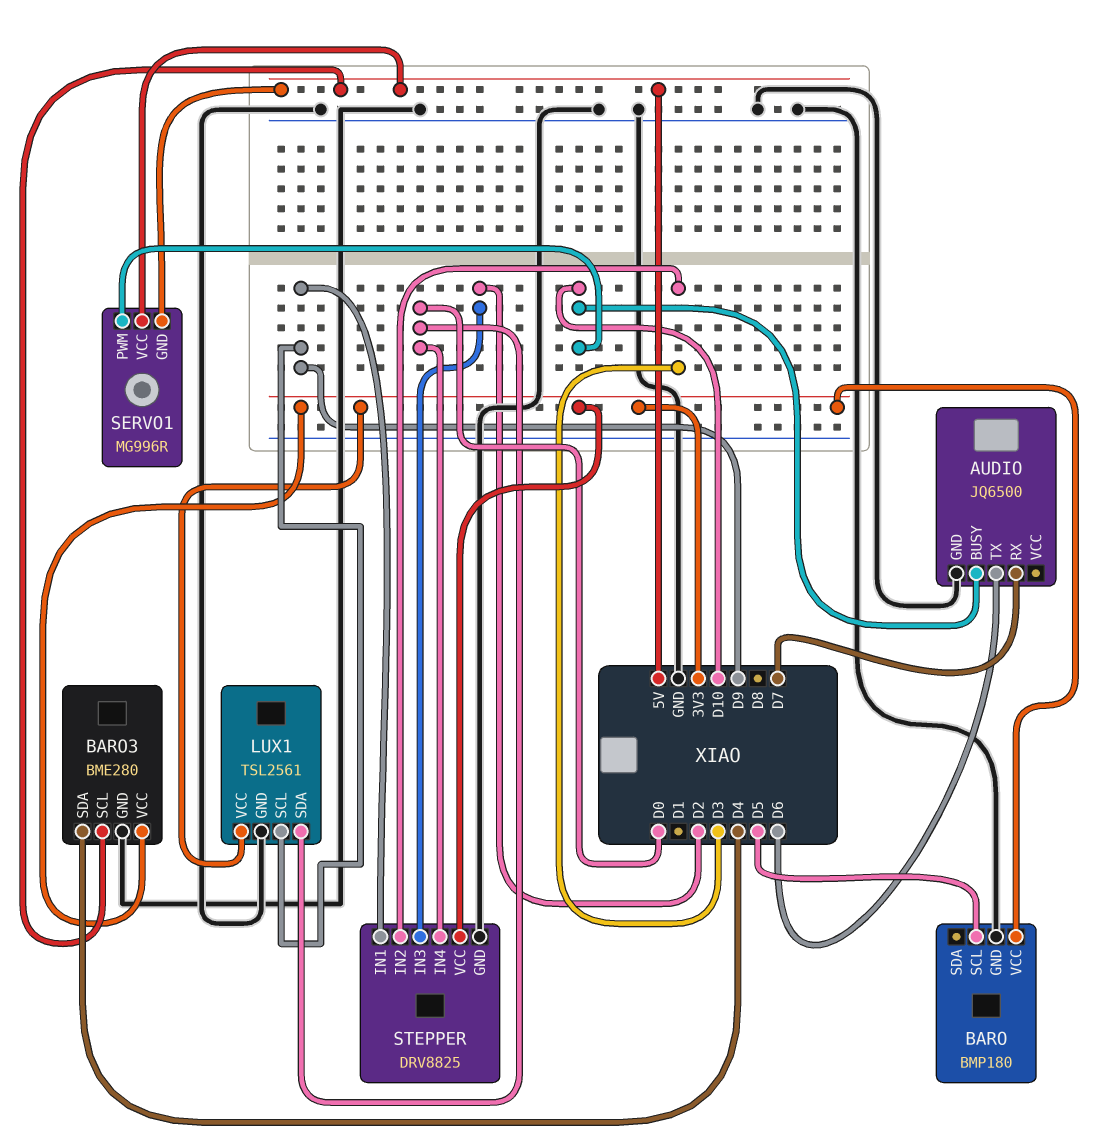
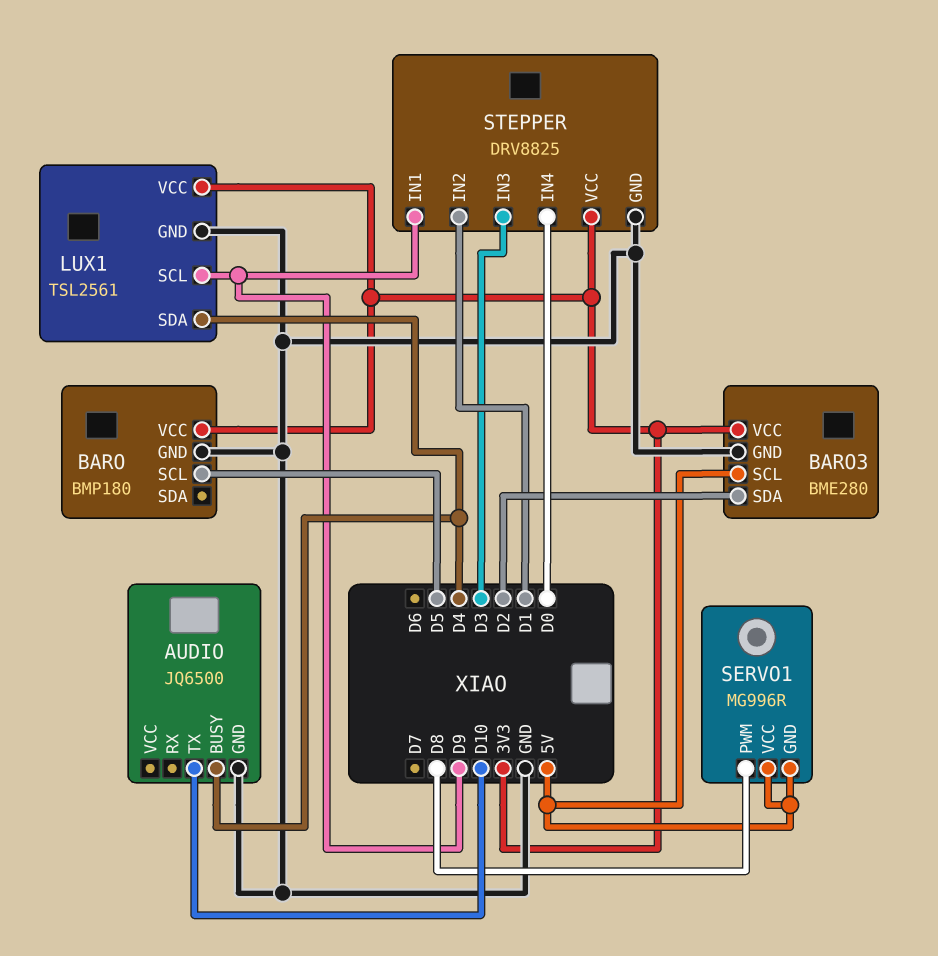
AUDIO pin BUSY: D10 -> D4
AUDIO pin RX: D7 -> none
AUDIO pin TX: D6 -> D10
BARO3 pin SDA: D4 -> D2
LUX1 pin SDA: D0 -> D4
SERVO1 pin PWM: D10 -> D8
STEPPER pin IN2: D3 -> D1
STEPPER pin IN3: D2 -> D3

